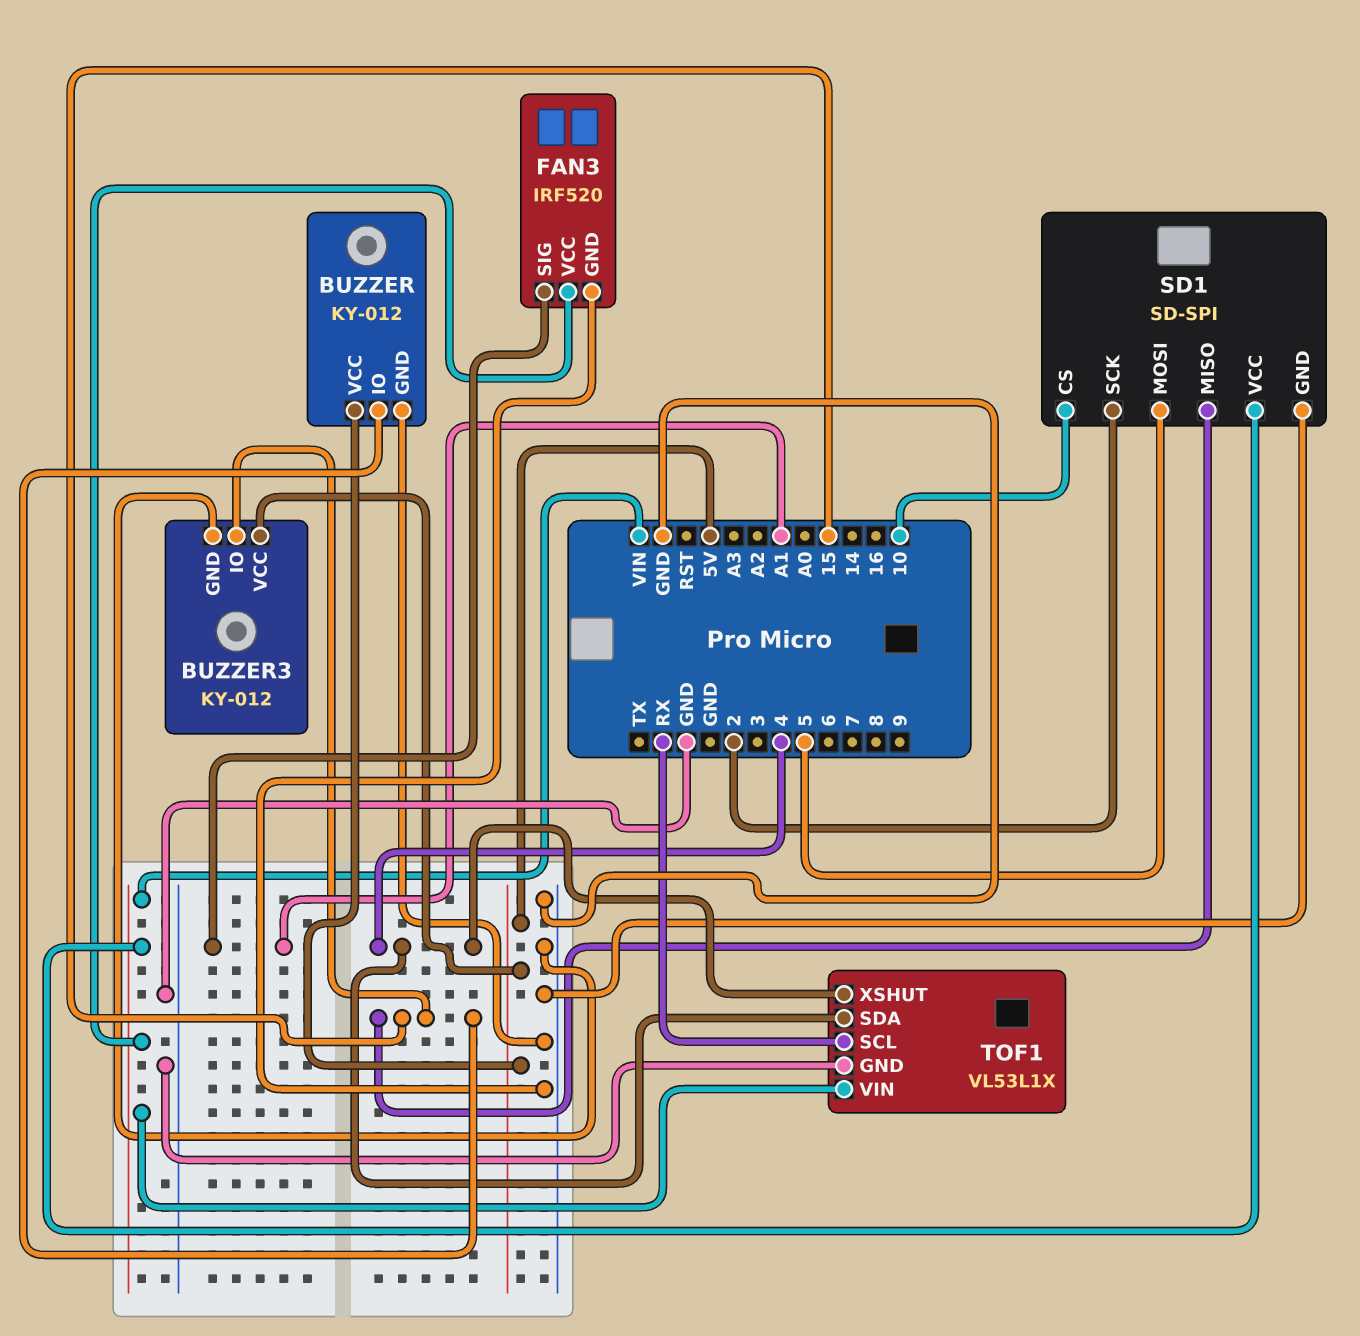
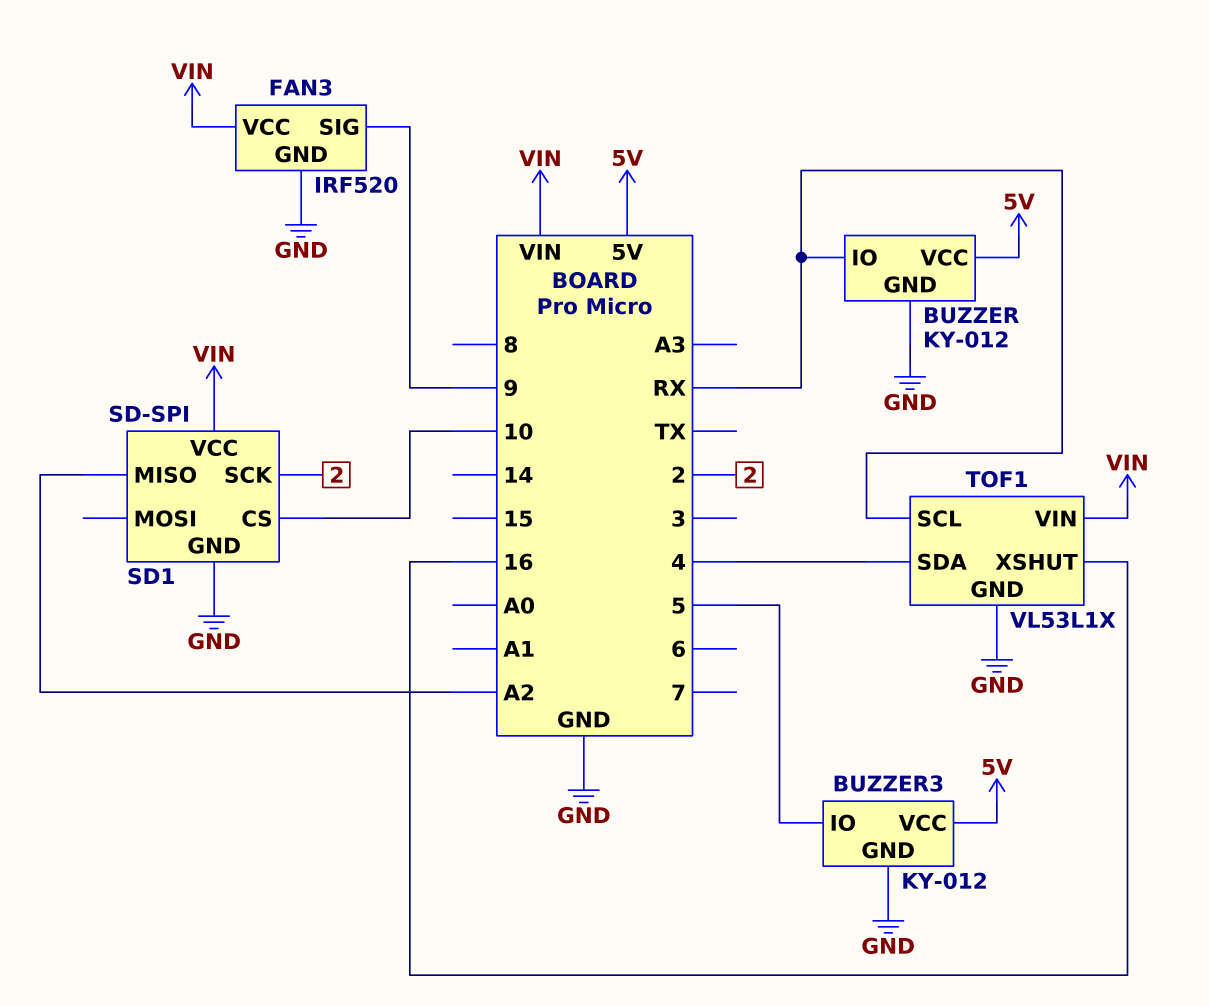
BUZZER pin IO: 15 -> RX
BUZZER3 pin IO: 15 -> 5
FAN3 pin SIG: A1 -> 9
SD1 pin MISO: 15 -> A2
SD1 pin MOSI: 5 -> none
TOF1 pin XSHUT: 4 -> 16

